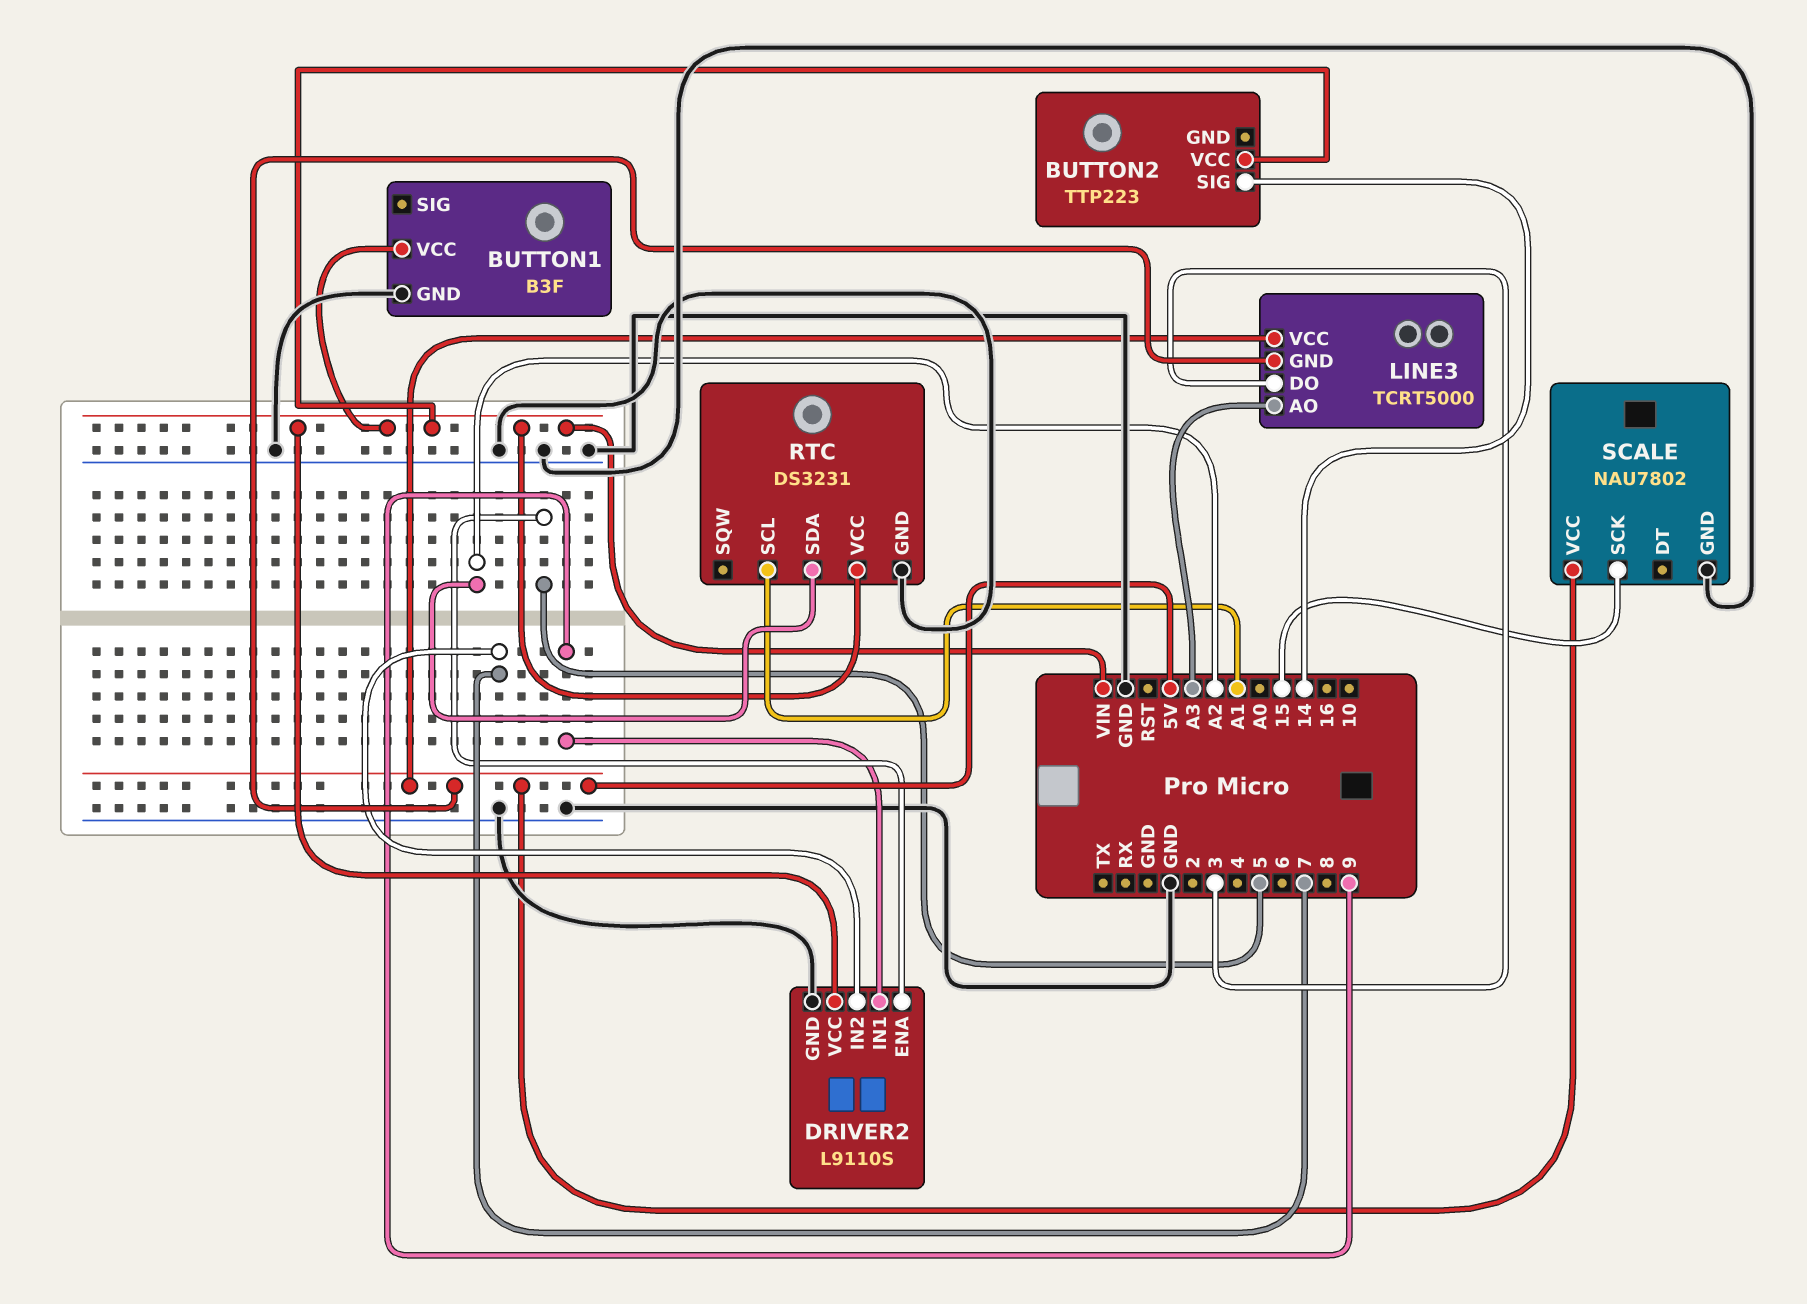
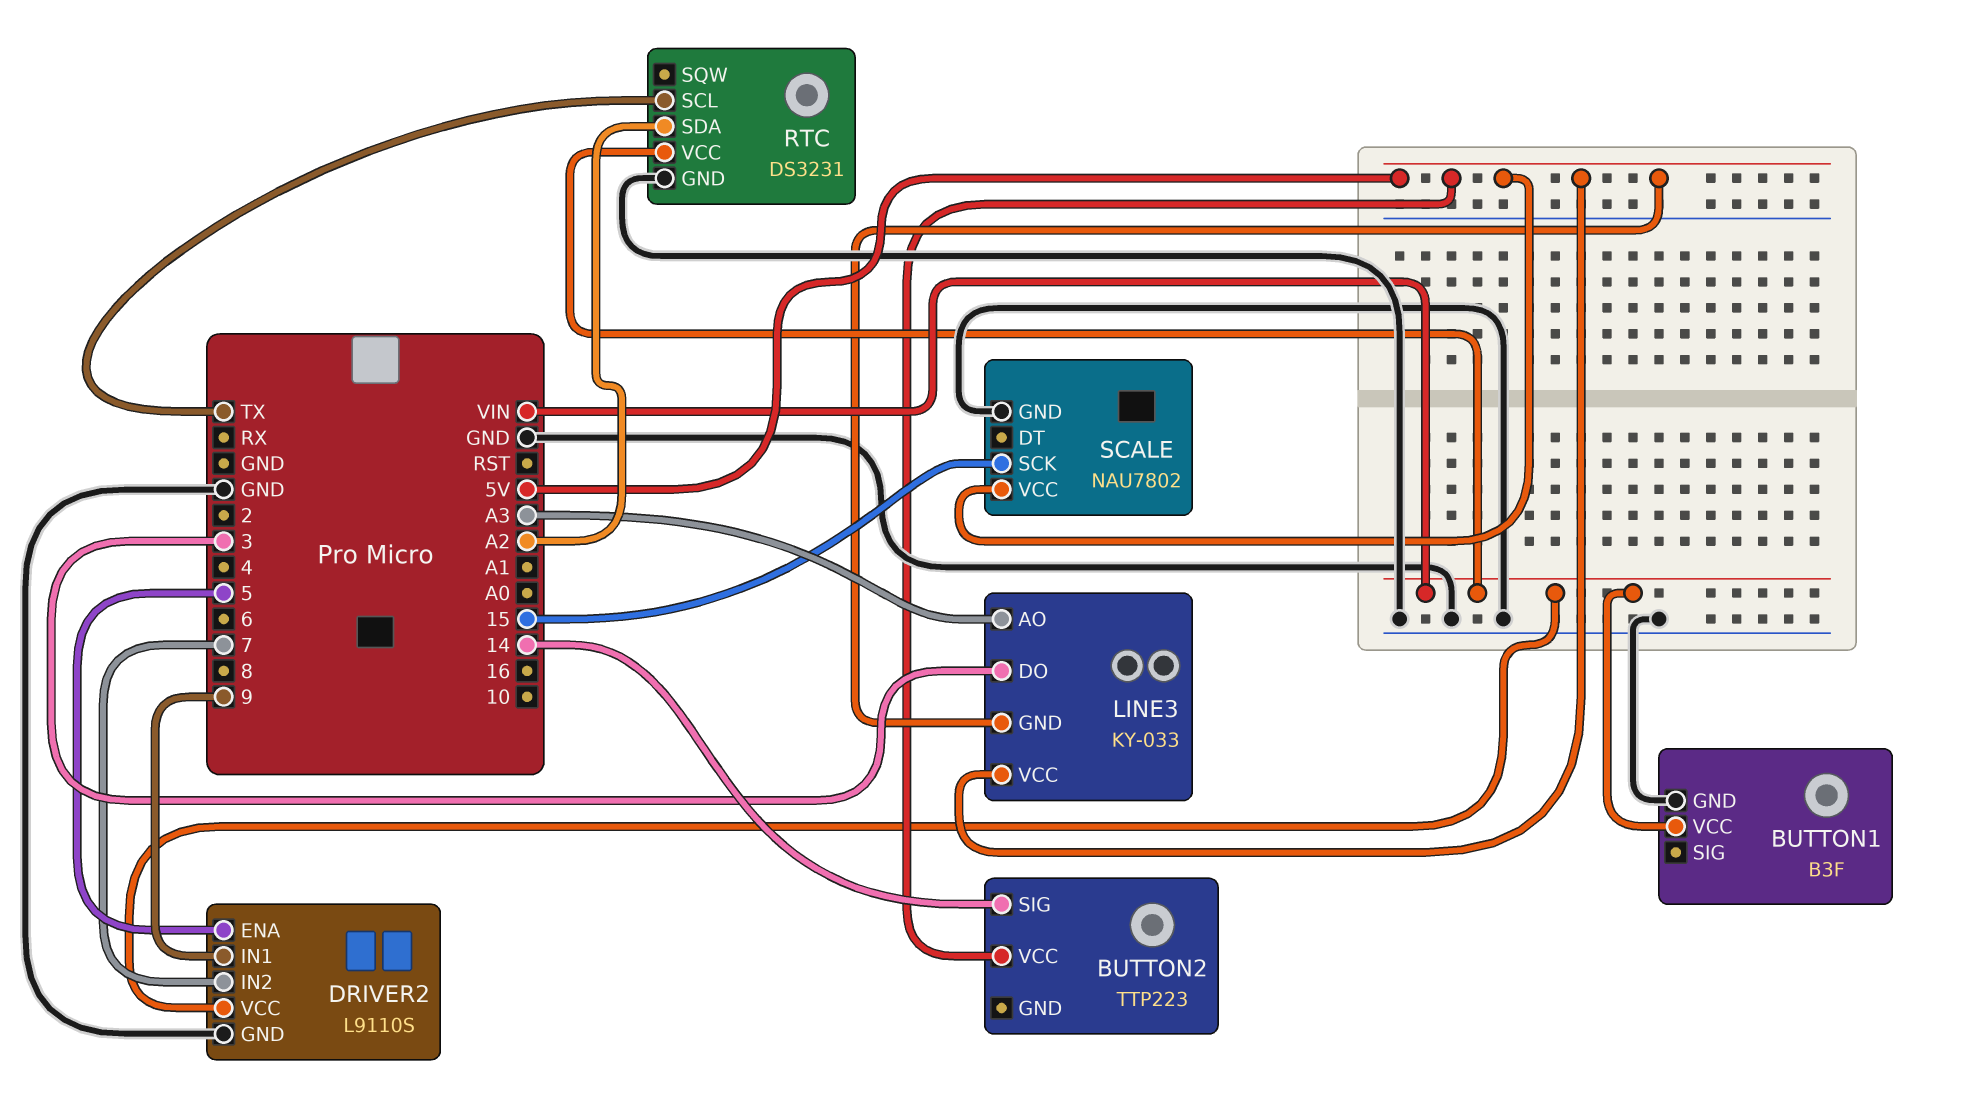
BUTTON2 pin VCC: VIN -> 5V
LINE3: TCRT5000 -> KY-033
RTC pin SCL: A1 -> TX

